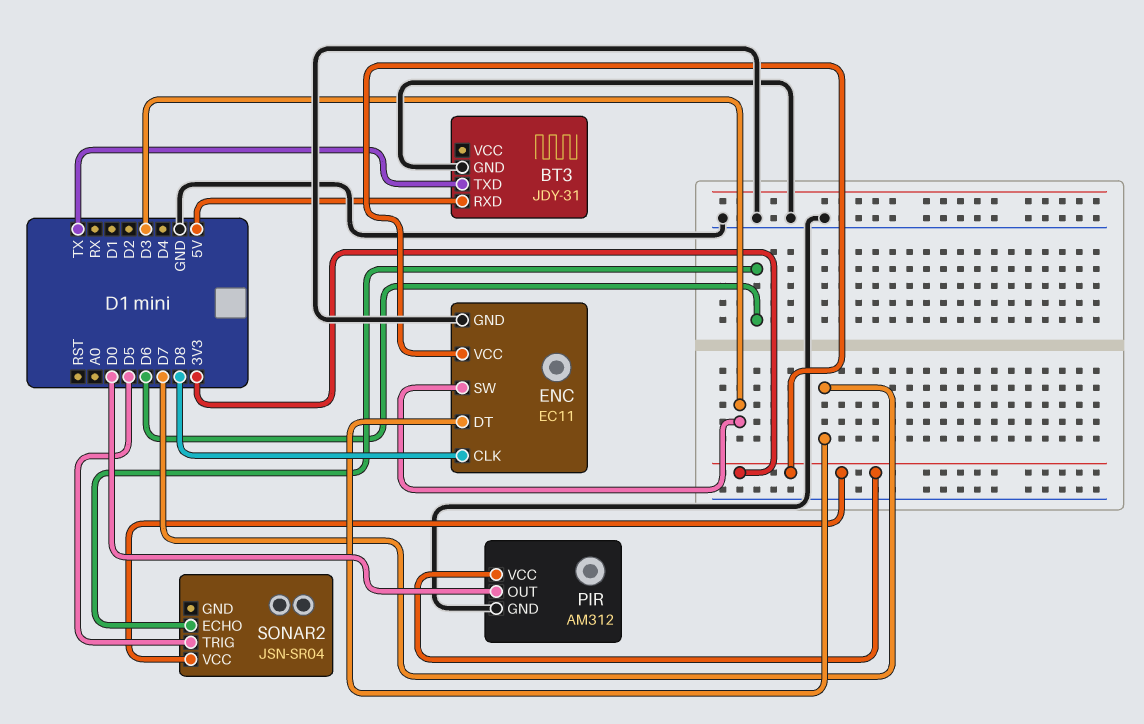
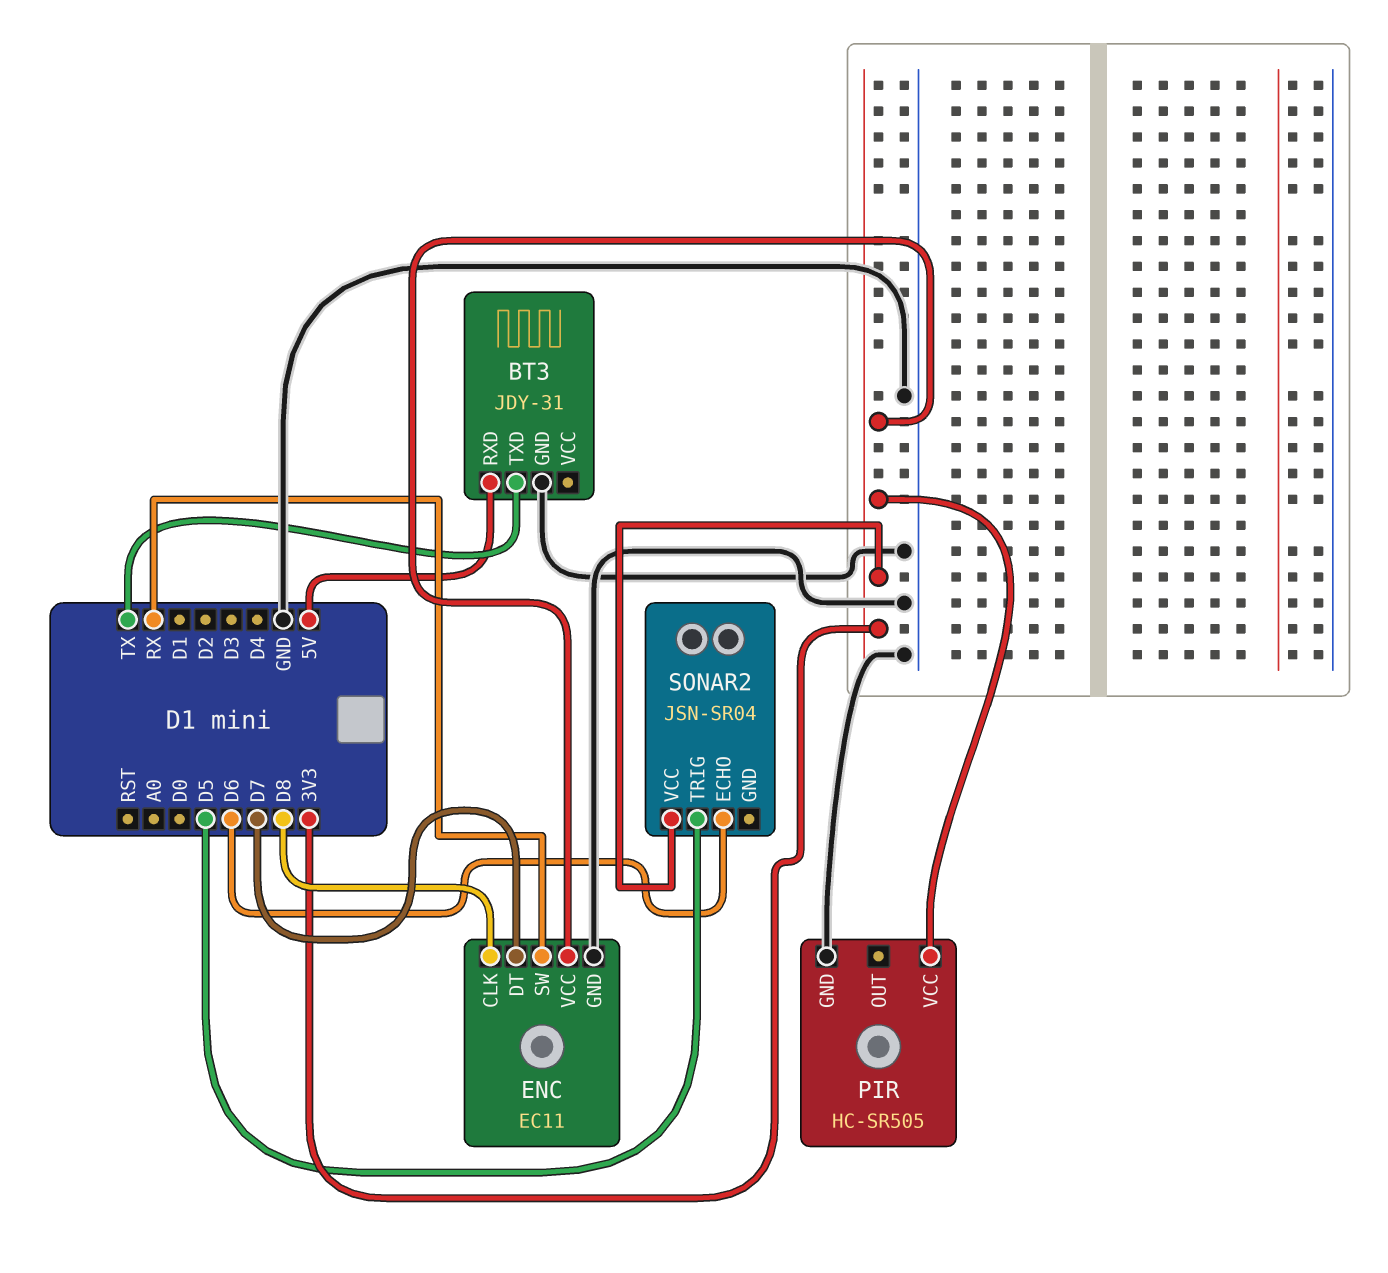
ENC pin SW: D3 -> RX
PIR: AM312 -> HC-SR505
PIR pin OUT: D0 -> none

